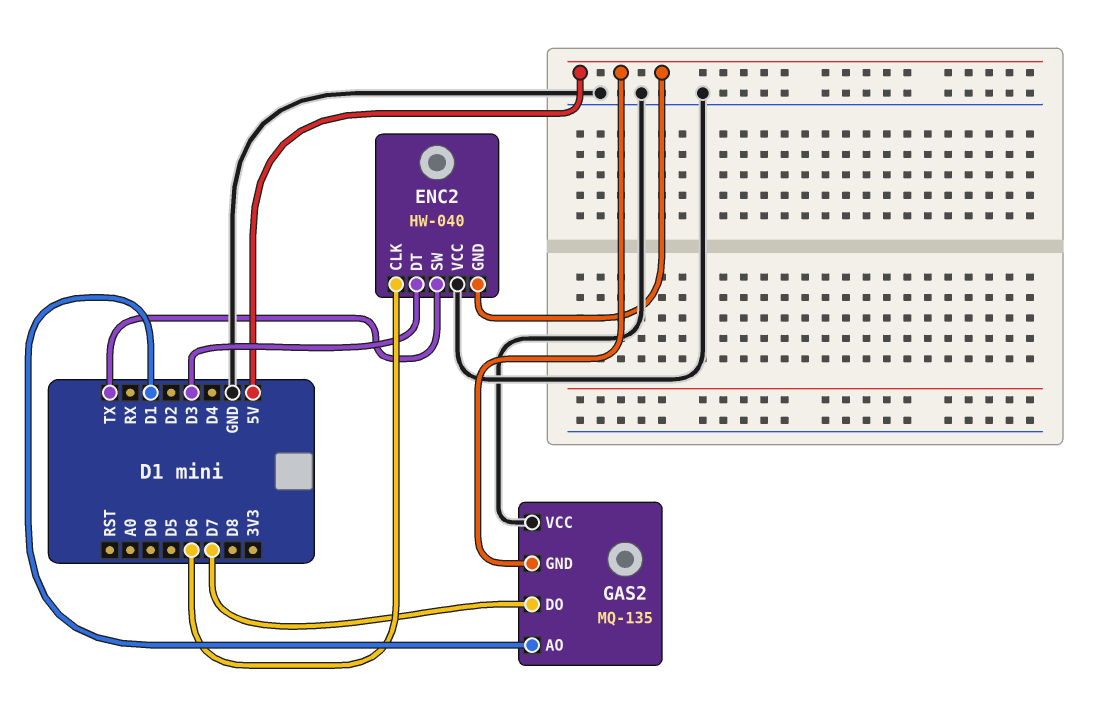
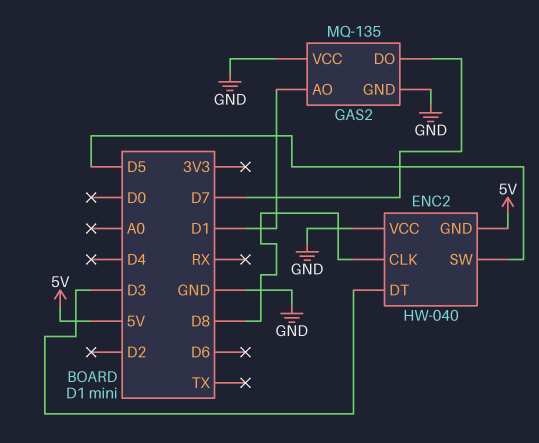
ENC2 pin CLK: D6 -> D8
ENC2 pin SW: TX -> D5
GAS2 pin GND: 5V -> GND

